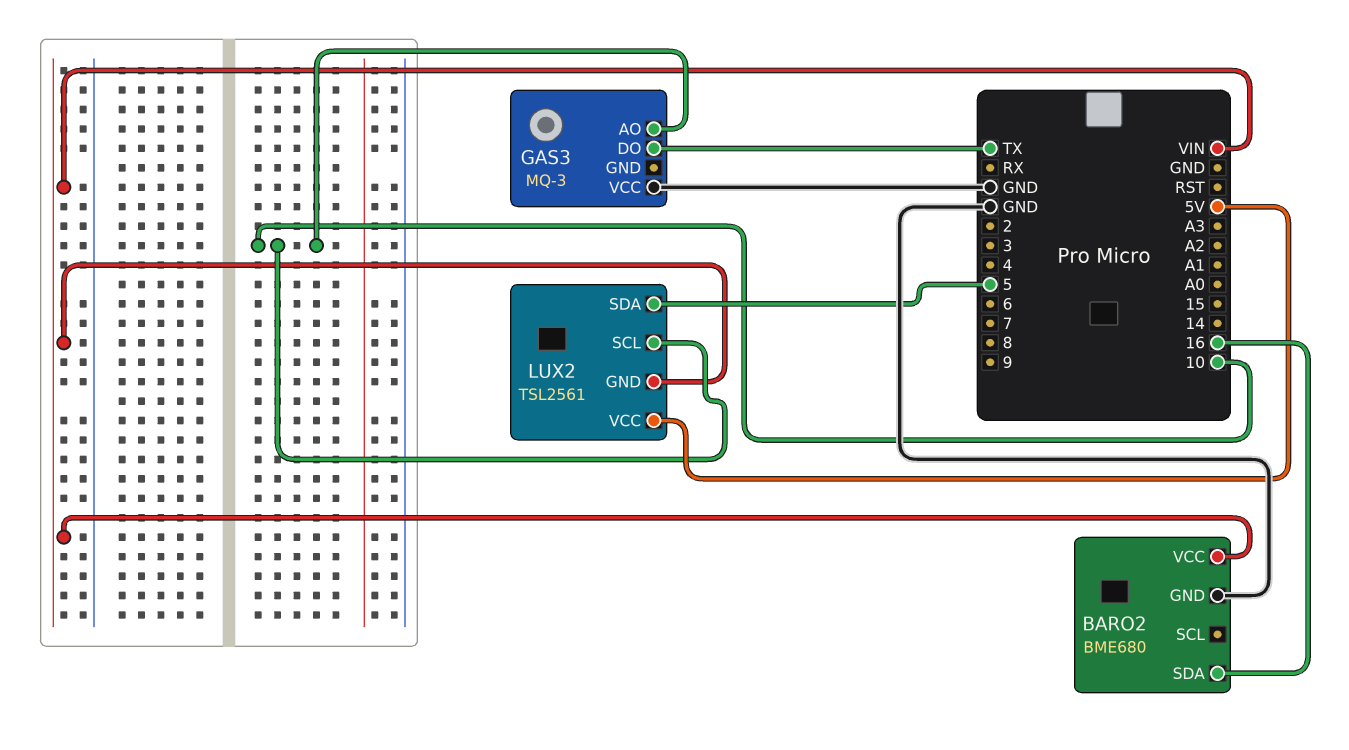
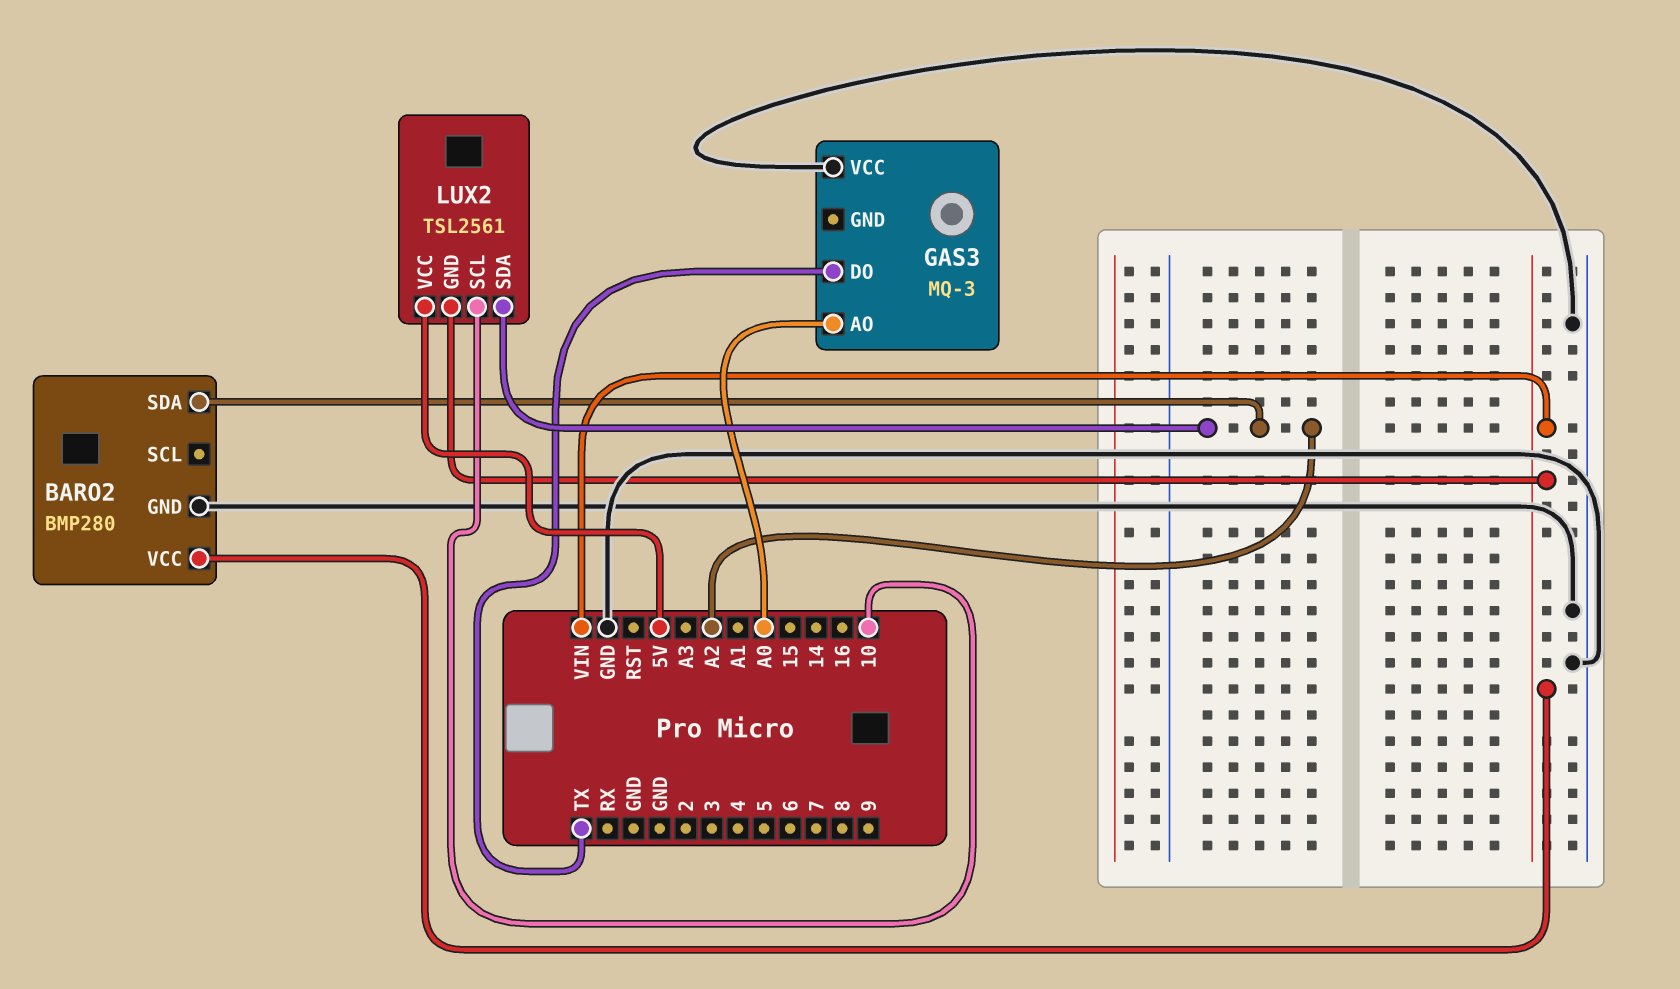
BARO2: BME680 -> BMP280
BARO2 pin SDA: 16 -> A2
GAS3 pin AO: 10 -> A0
LUX2 pin SDA: 5 -> A2

